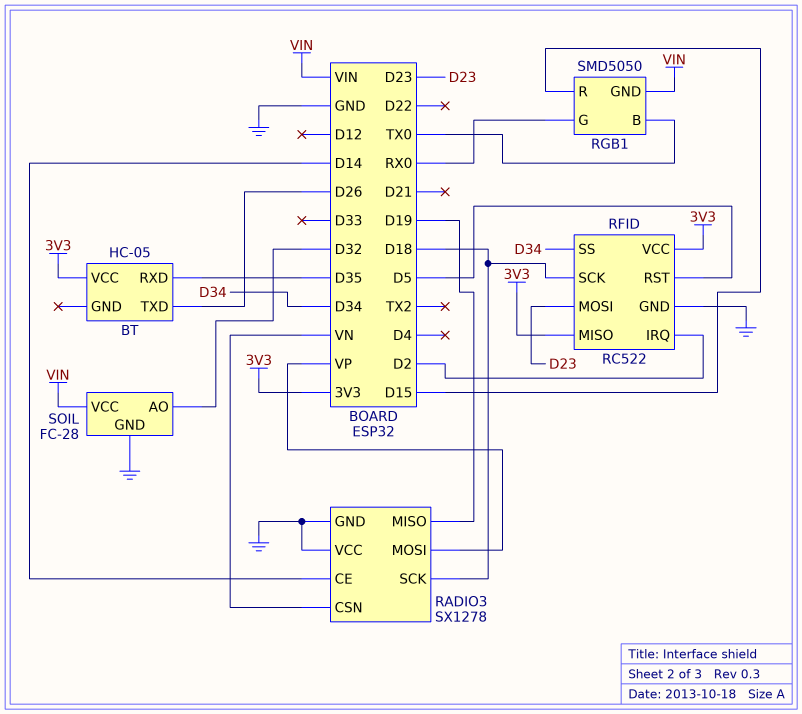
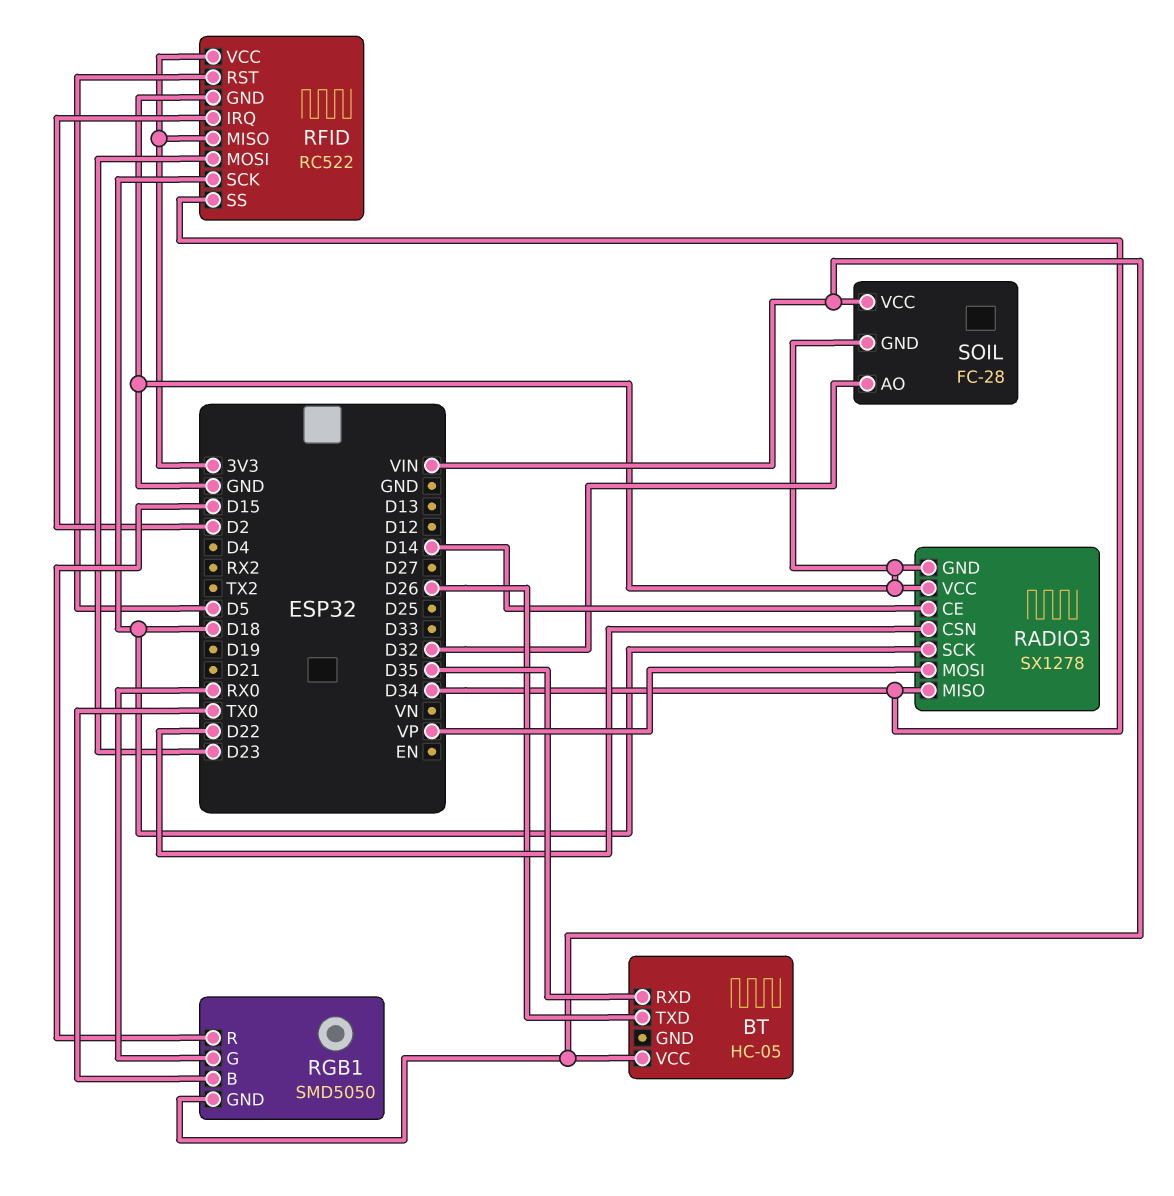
BT pin VCC: 3V3 -> VIN
RADIO3 pin CSN: VN -> D22
RADIO3 pin MISO: D19 -> D34

